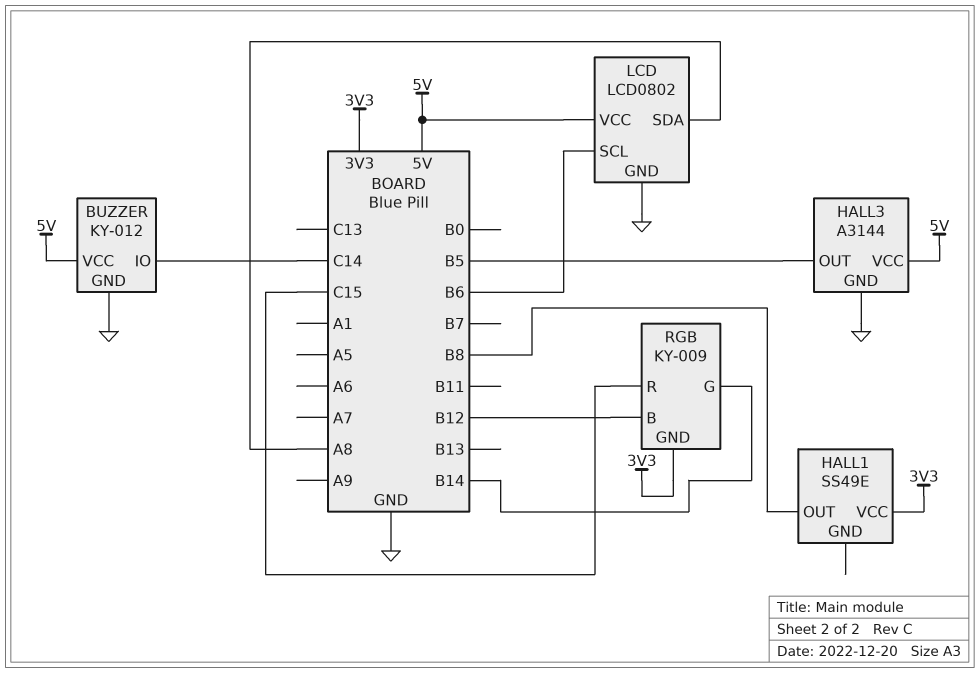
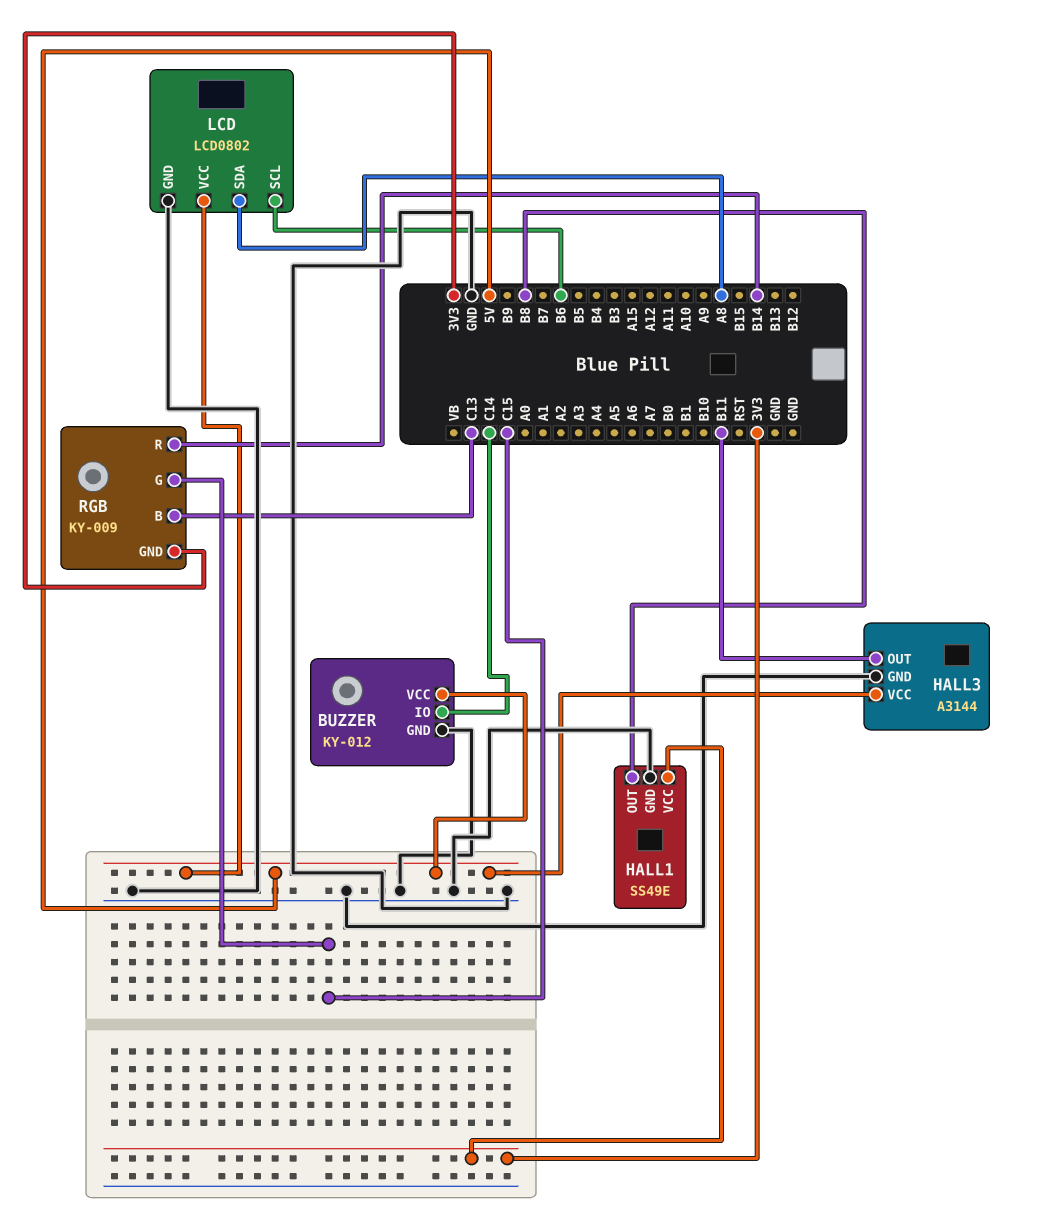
HALL1 pin GND: none -> GND
HALL3 pin OUT: B5 -> B11
RGB pin B: B12 -> C13
RGB pin G: B14 -> C15
RGB pin R: C15 -> B14

